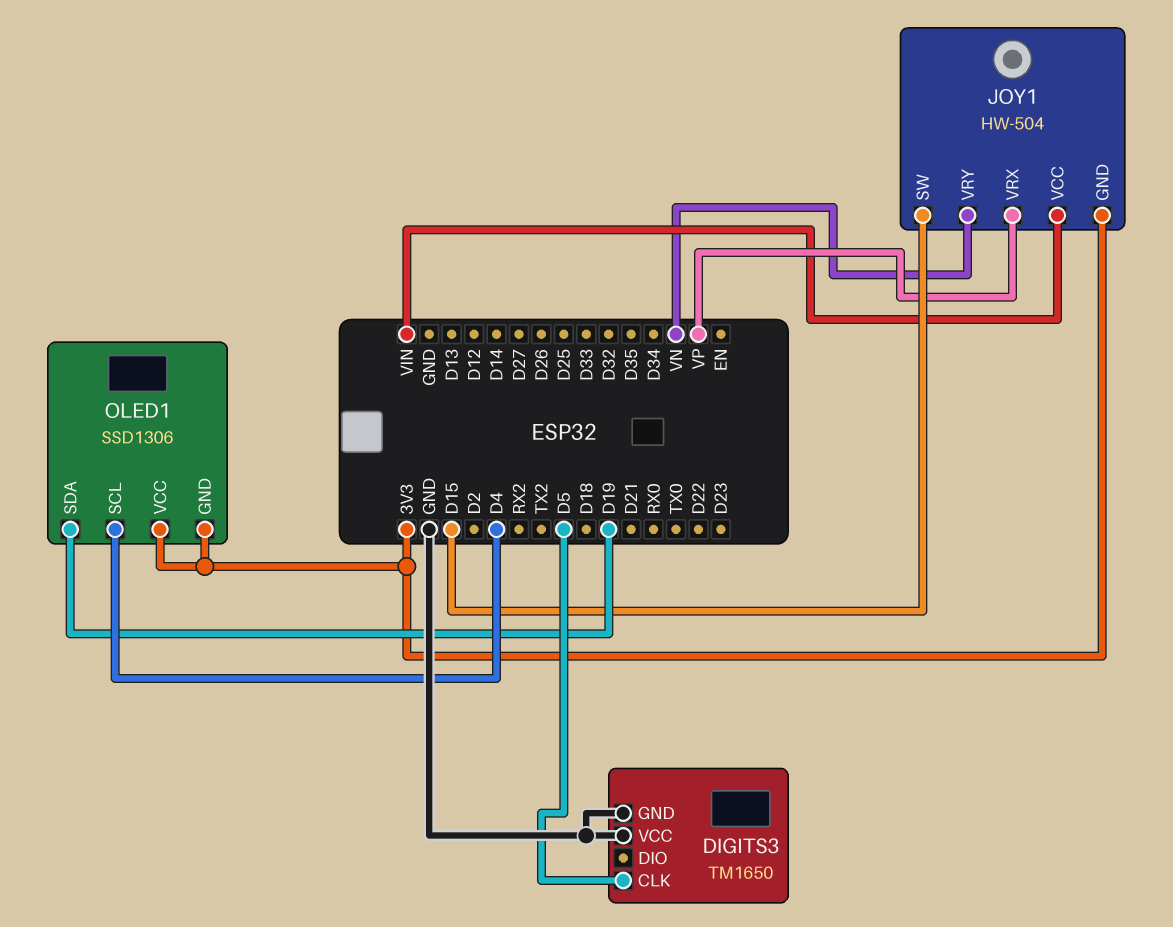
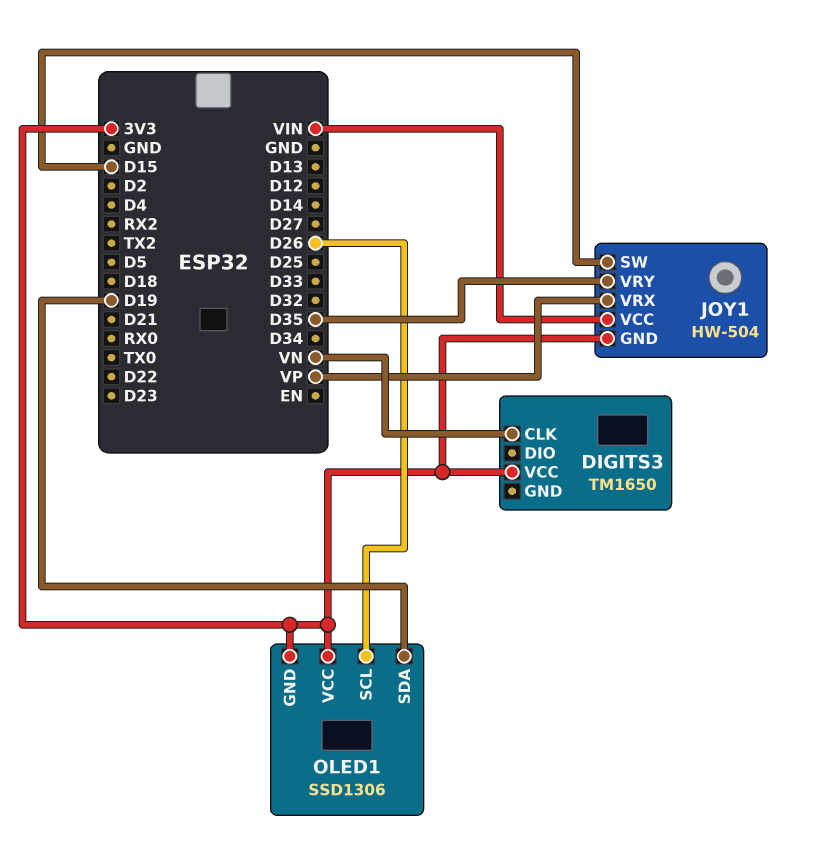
DIGITS3 pin CLK: D5 -> VN
DIGITS3 pin GND: GND -> none
DIGITS3 pin VCC: GND -> 3V3
JOY1 pin VRY: VN -> D35
OLED1 pin SCL: D4 -> D26

